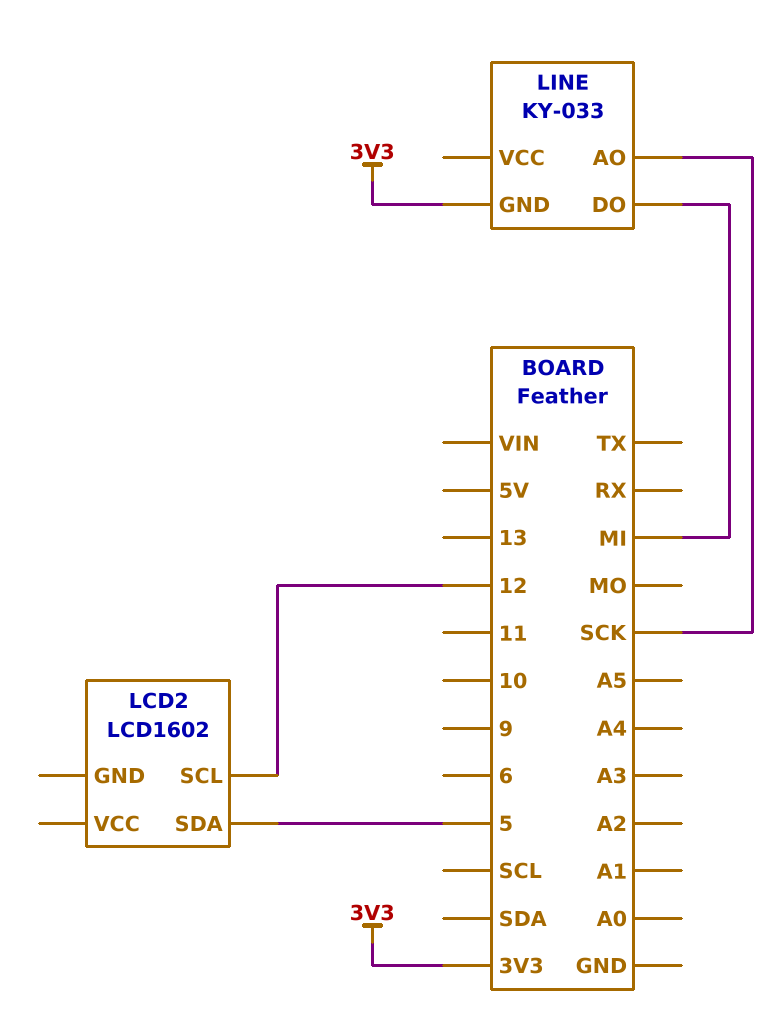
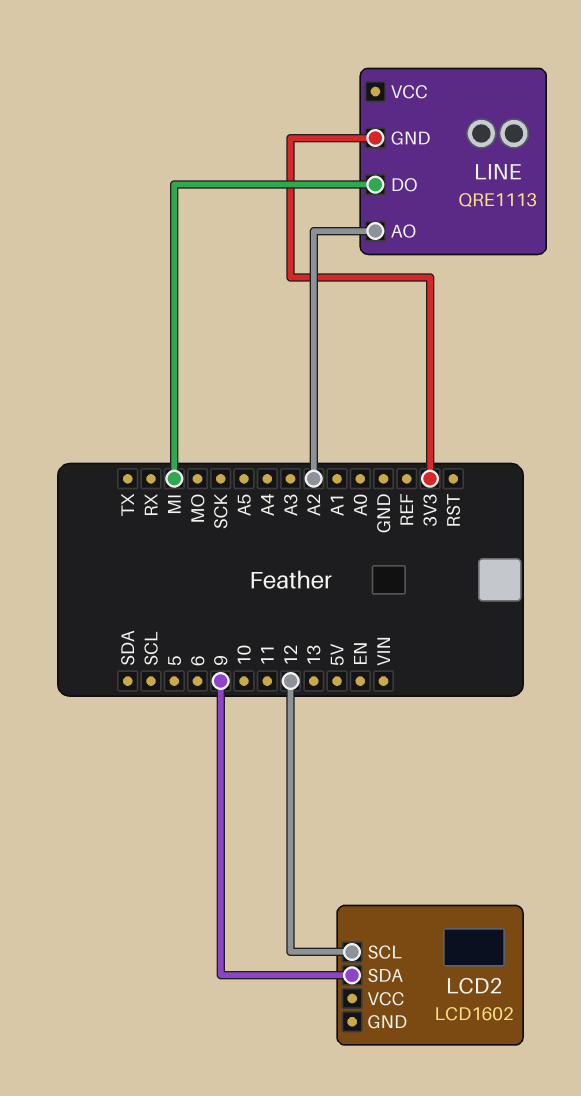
LCD2 pin SDA: 5 -> 9
LINE: KY-033 -> QRE1113
LINE pin AO: SCK -> A2

